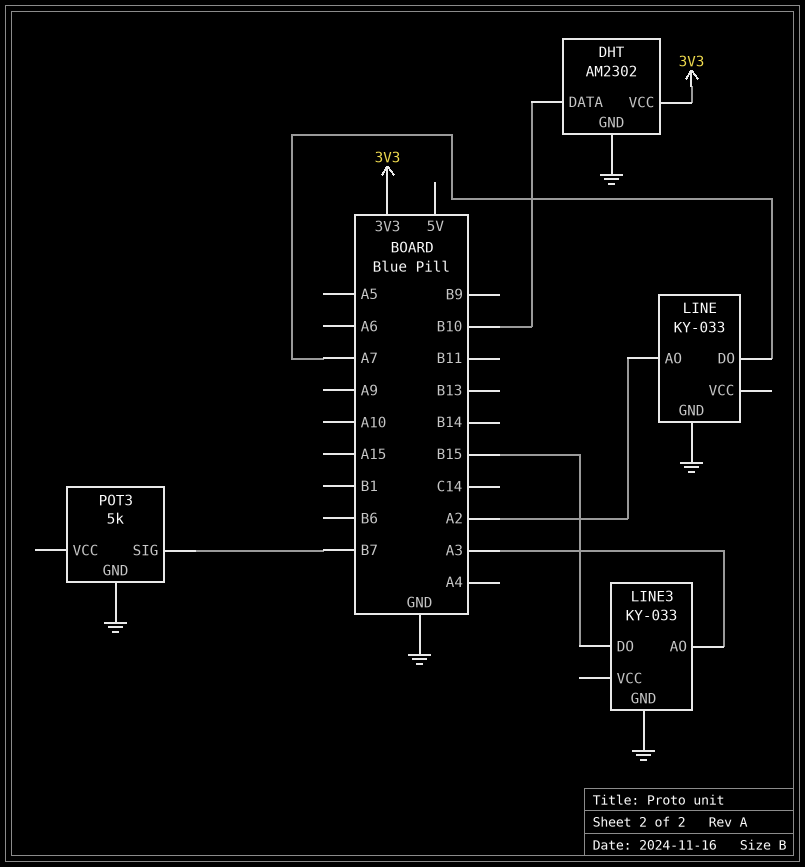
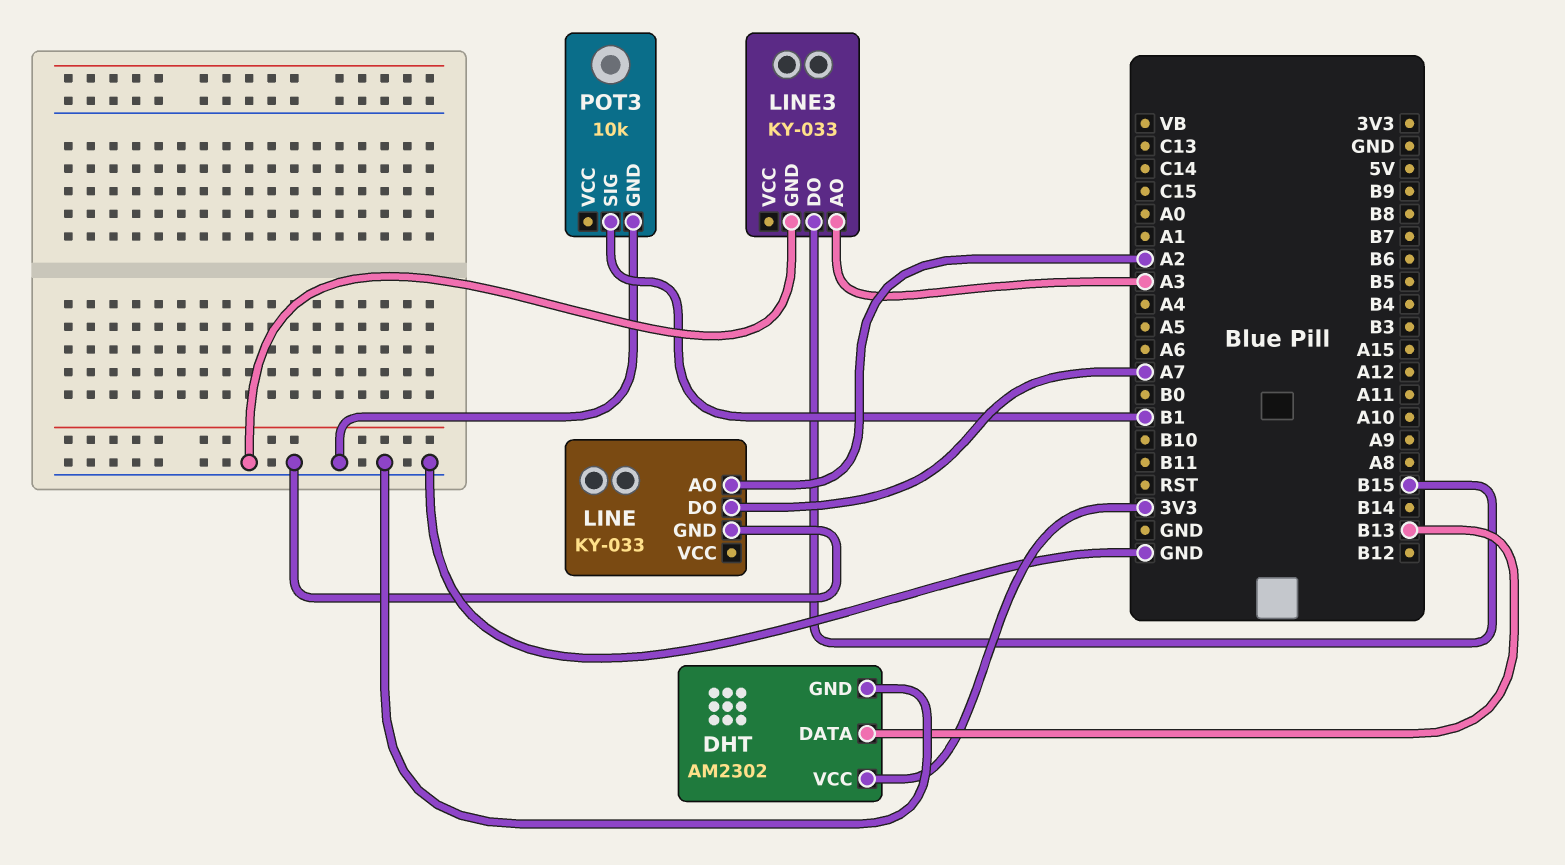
DHT pin DATA: B10 -> B13
POT3: 5k -> 10k
POT3 pin SIG: B7 -> B1

